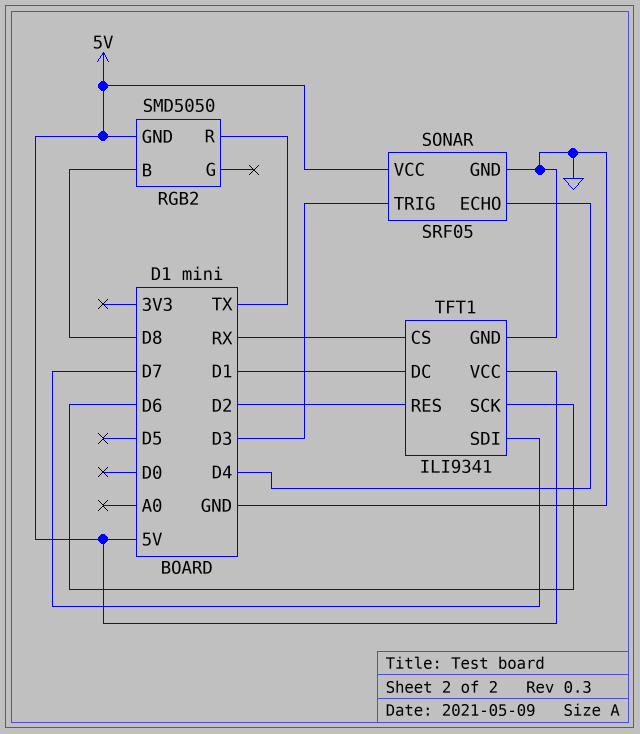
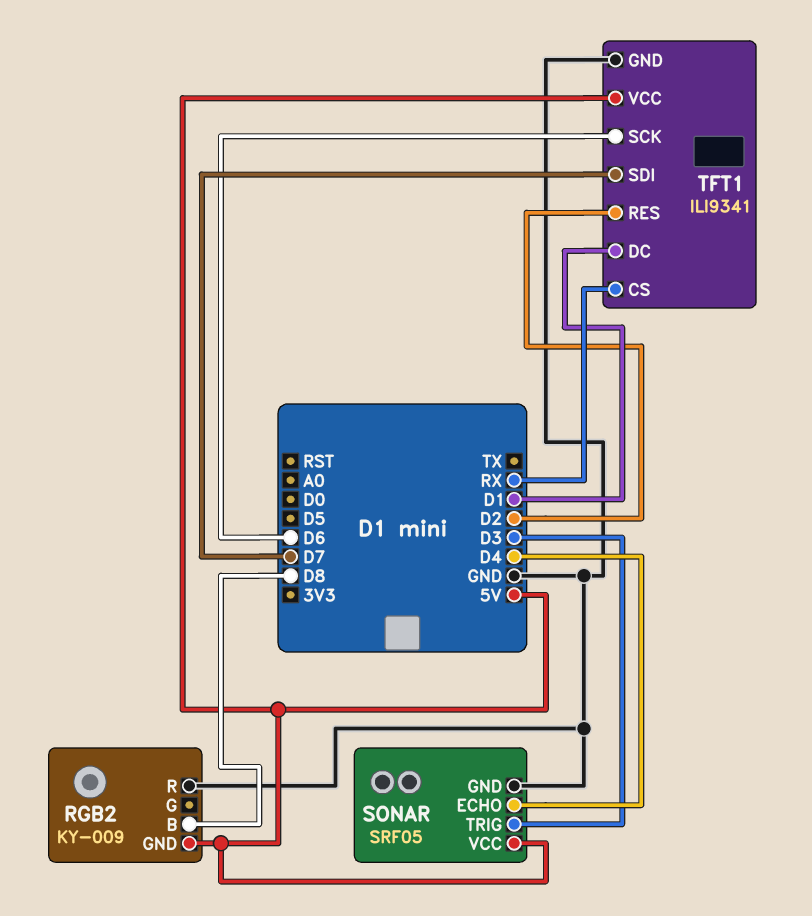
RGB2: SMD5050 -> KY-009
RGB2 pin R: TX -> GND

